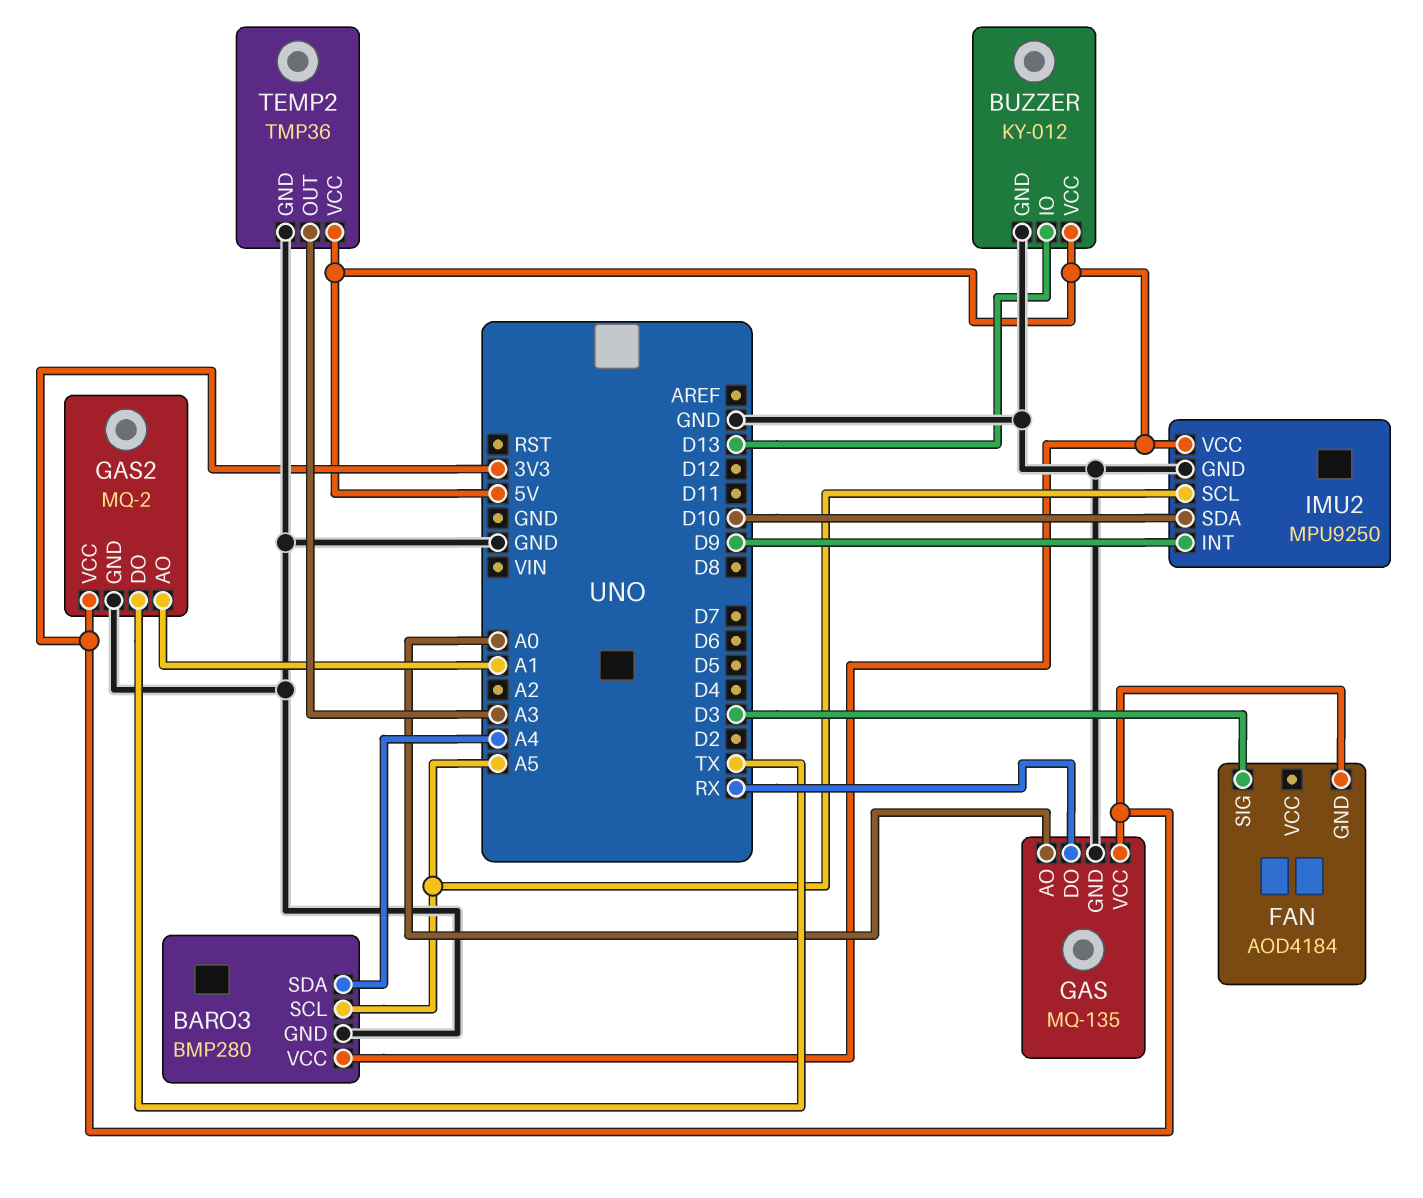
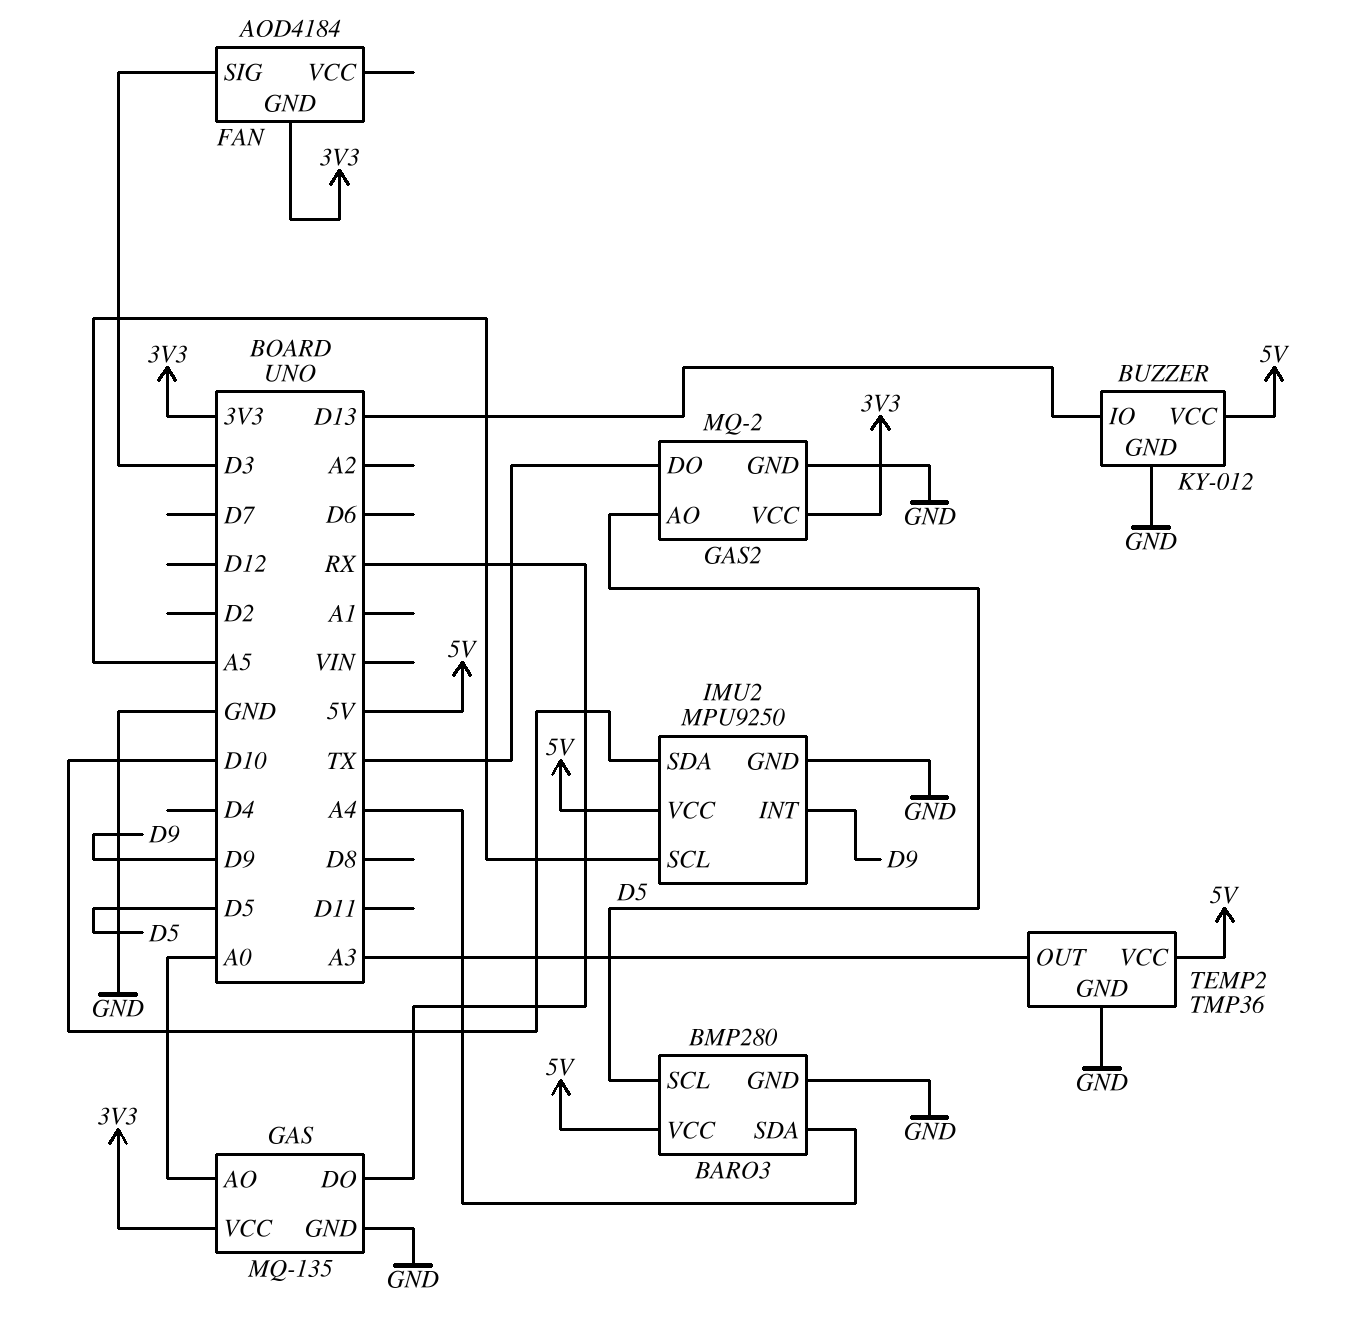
BARO3 pin SCL: A5 -> D5
GAS2 pin AO: A1 -> D5

